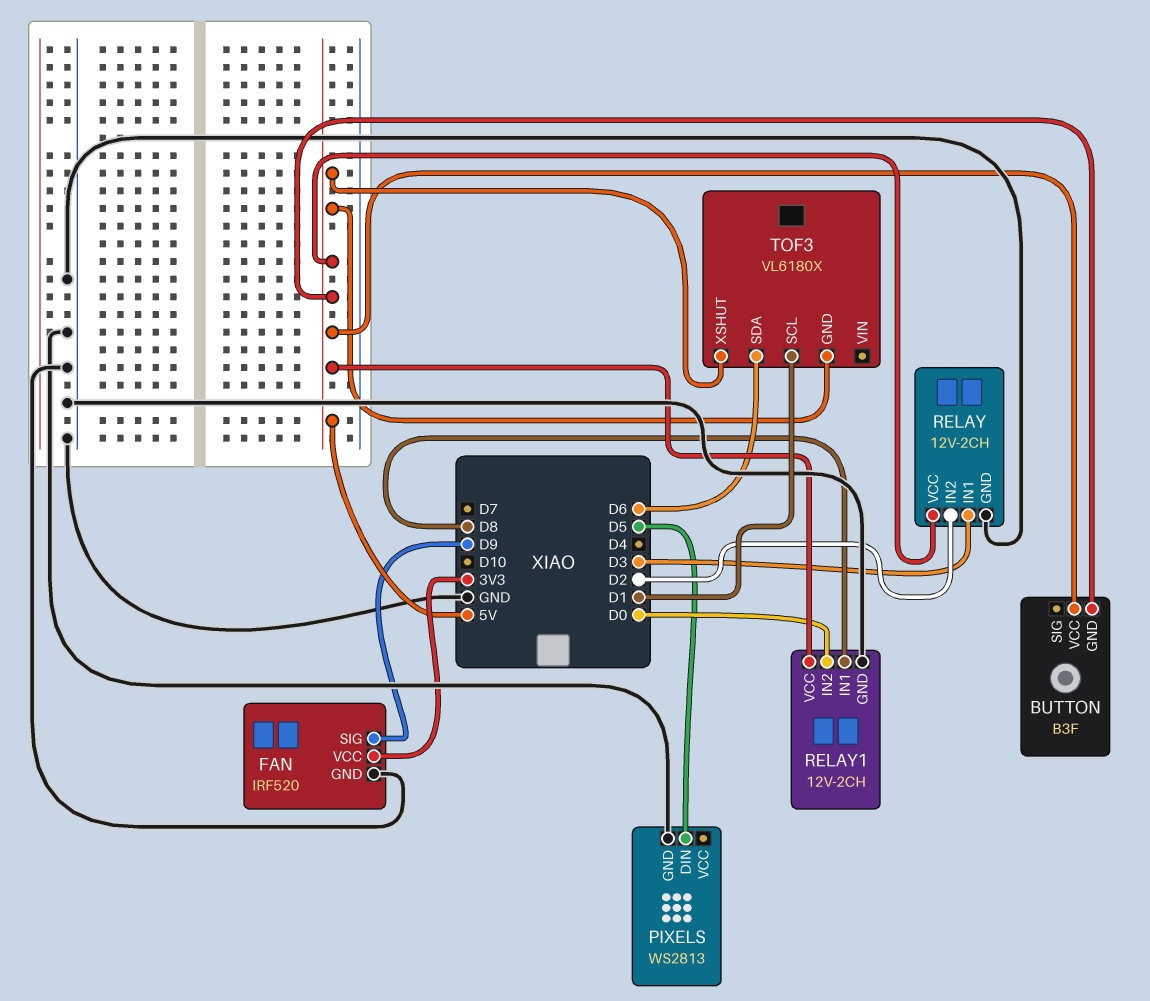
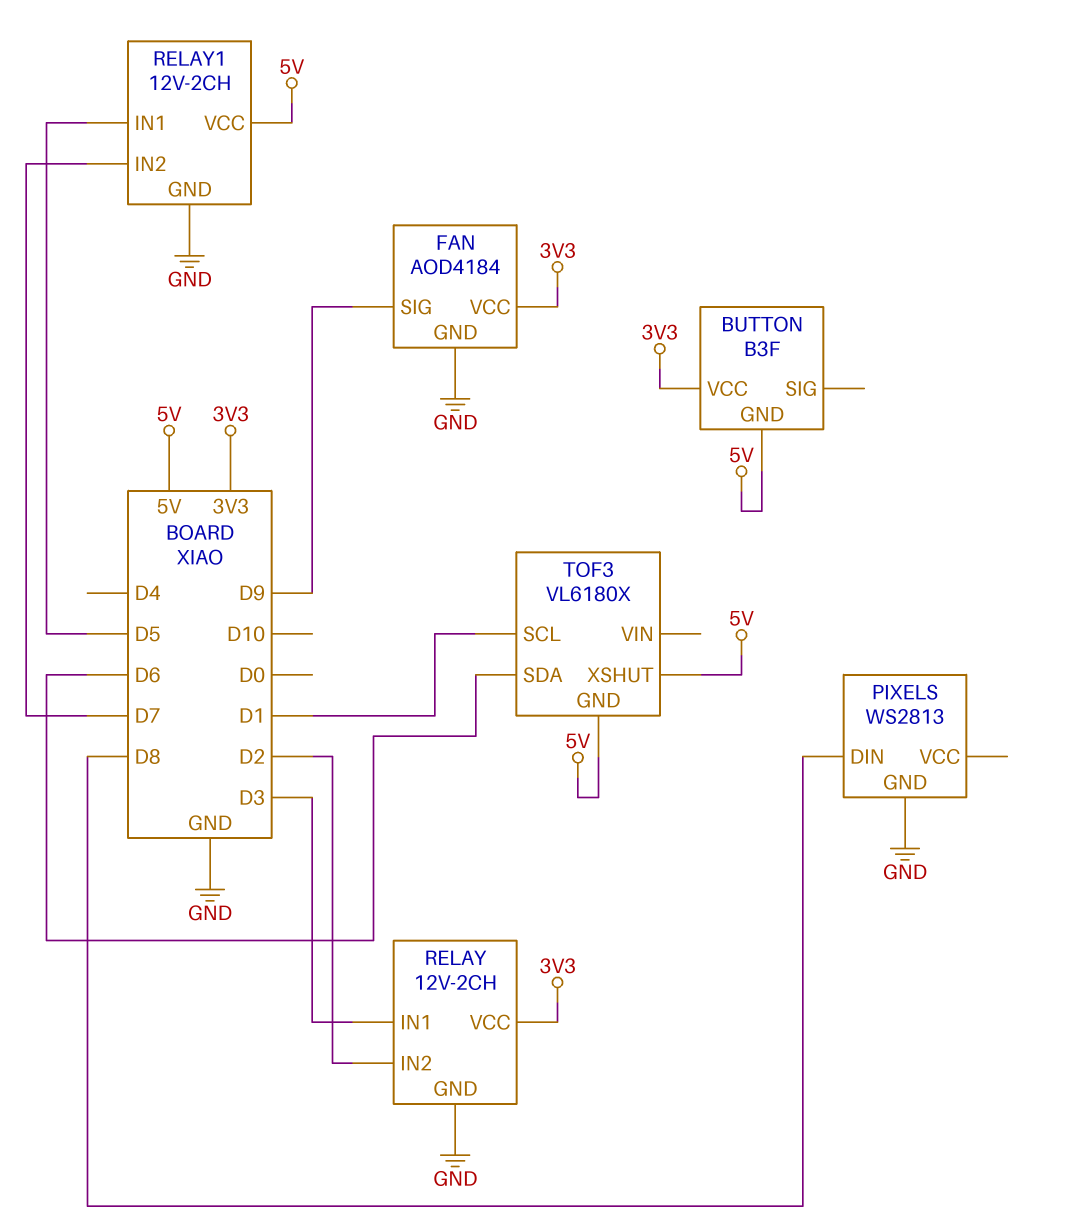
BUTTON pin VCC: 5V -> 3V3
FAN: IRF520 -> AOD4184
PIXELS pin DIN: D5 -> D8
RELAY pin VCC: 5V -> 3V3
RELAY1 pin IN1: D8 -> D5
RELAY1 pin IN2: D0 -> D7

